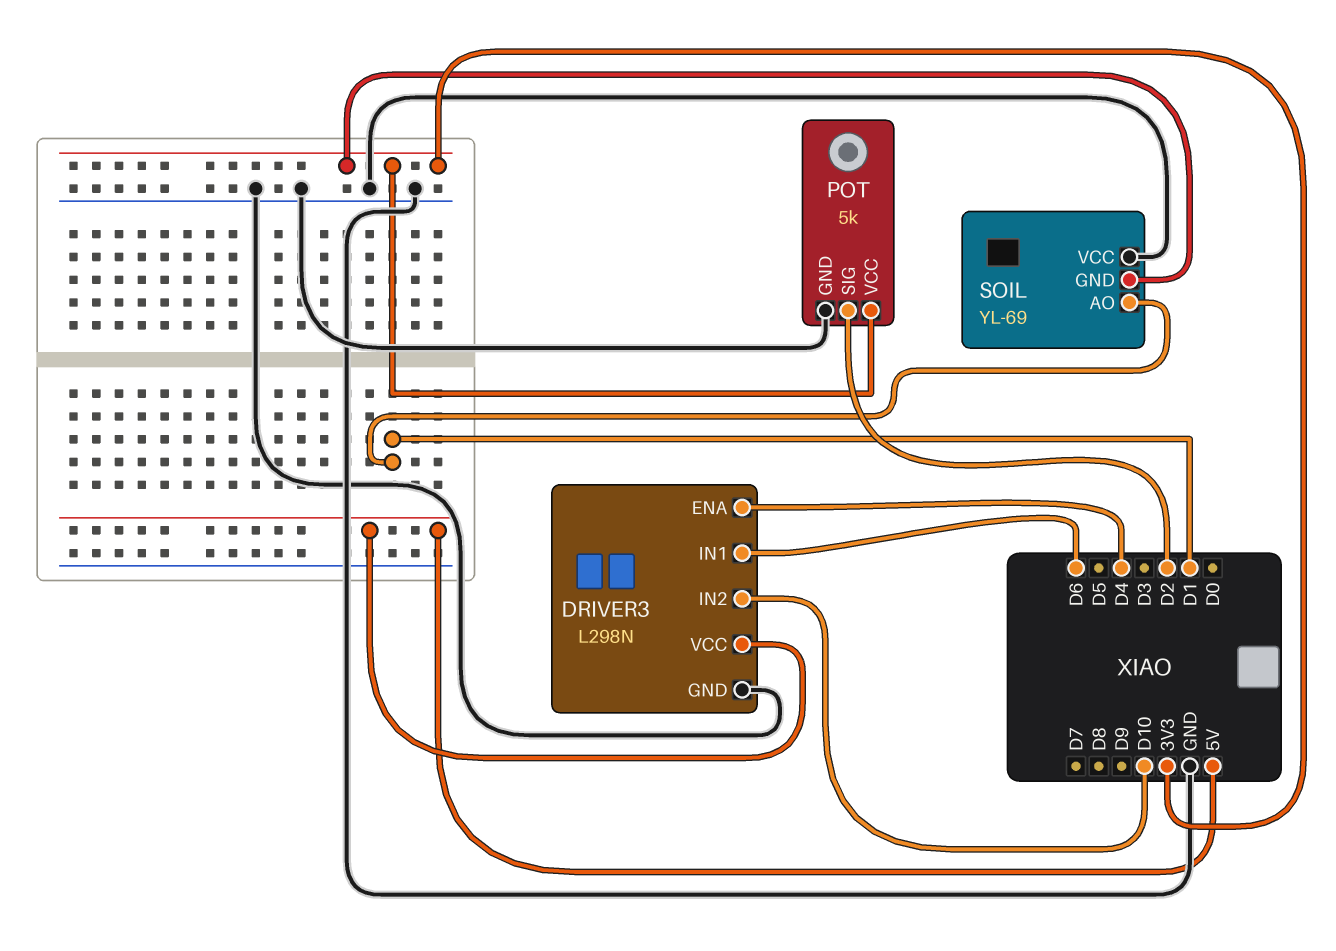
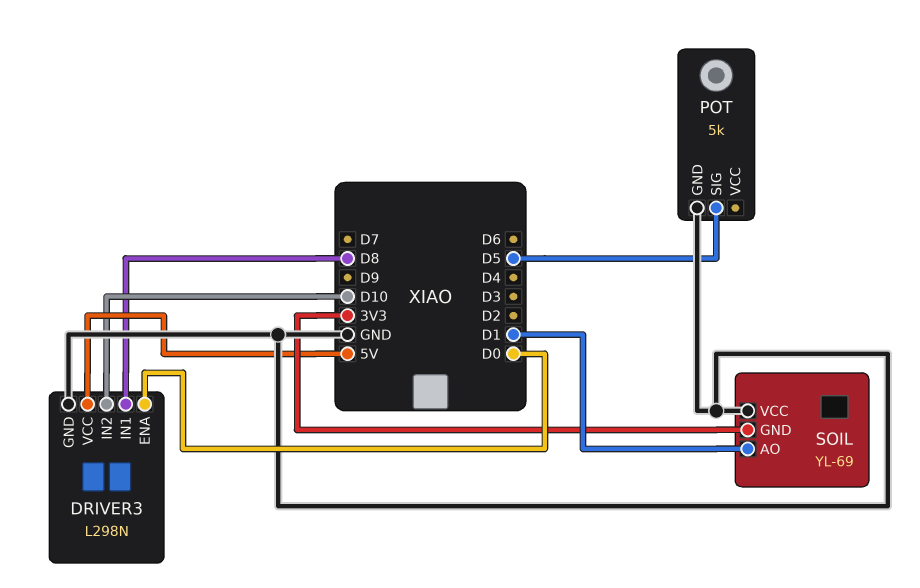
DRIVER3 pin ENA: D4 -> D0
DRIVER3 pin IN1: D6 -> D8
POT pin SIG: D2 -> D5
POT pin VCC: 3V3 -> none

